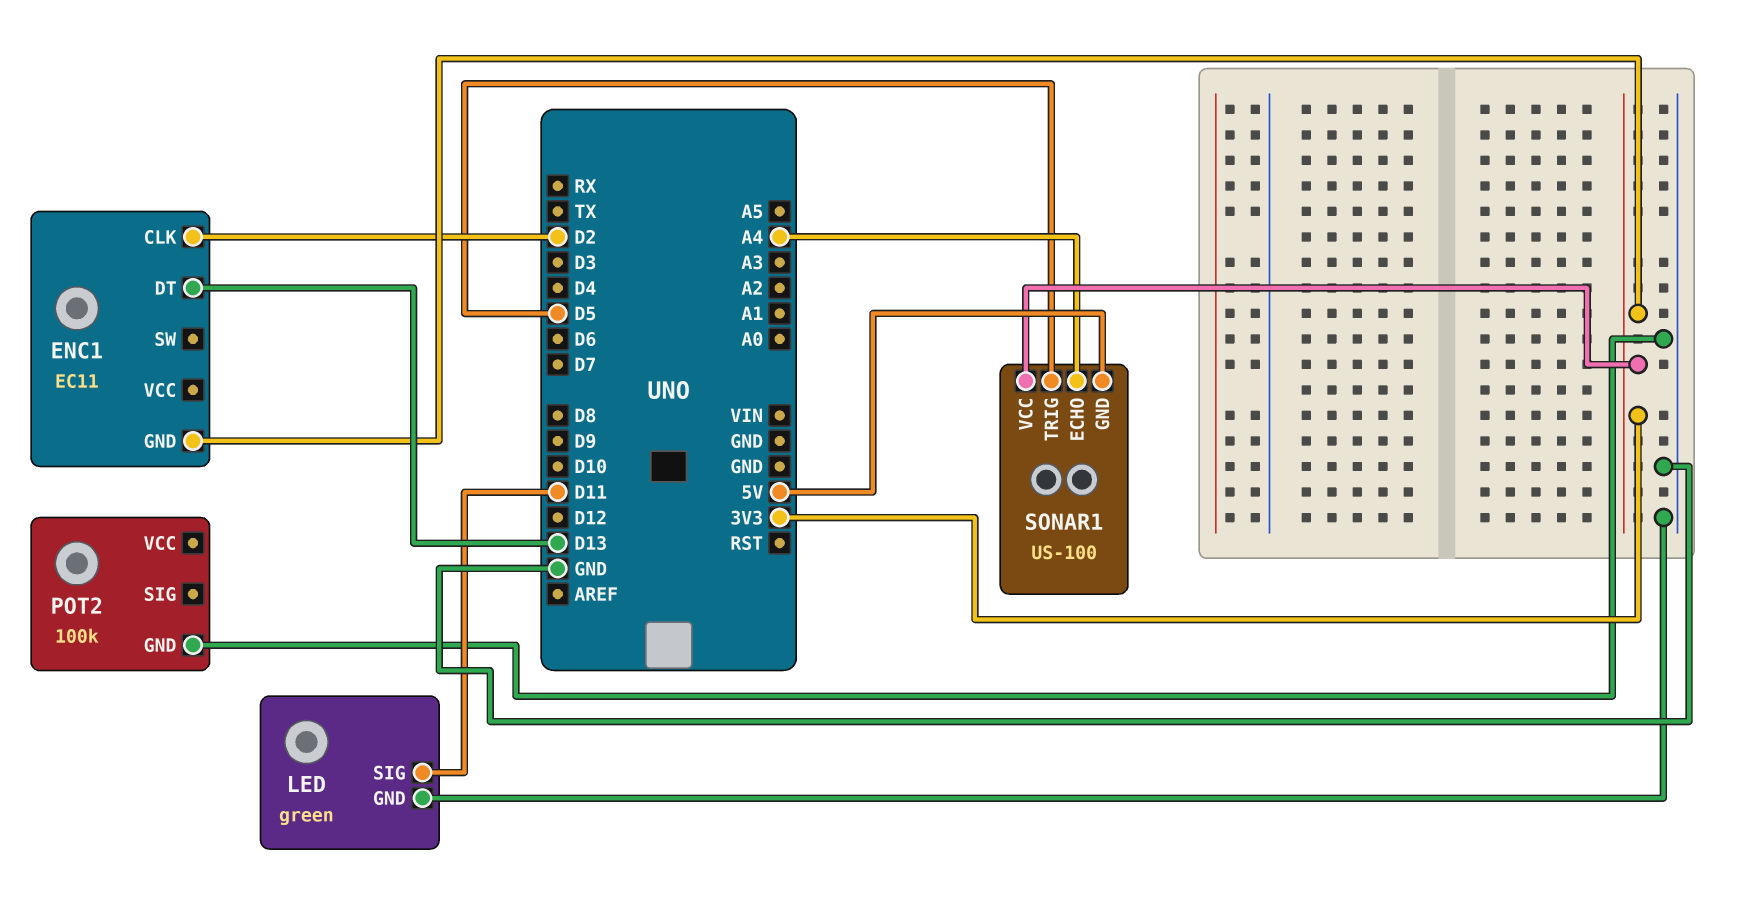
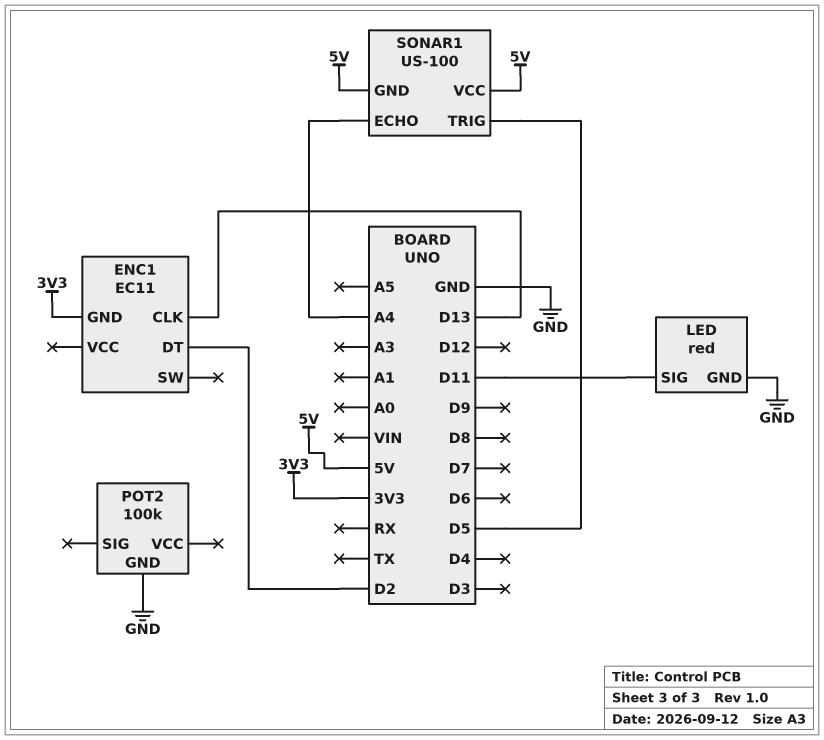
ENC1 pin CLK: D2 -> D13
ENC1 pin DT: D13 -> D2
LED: green -> red
SONAR1 pin VCC: 3V3 -> 5V

